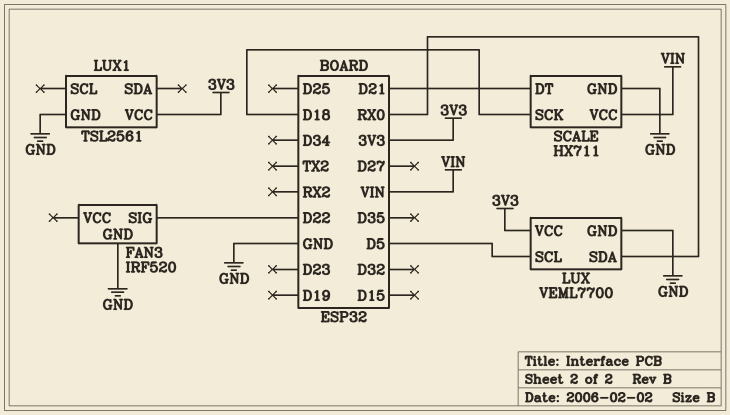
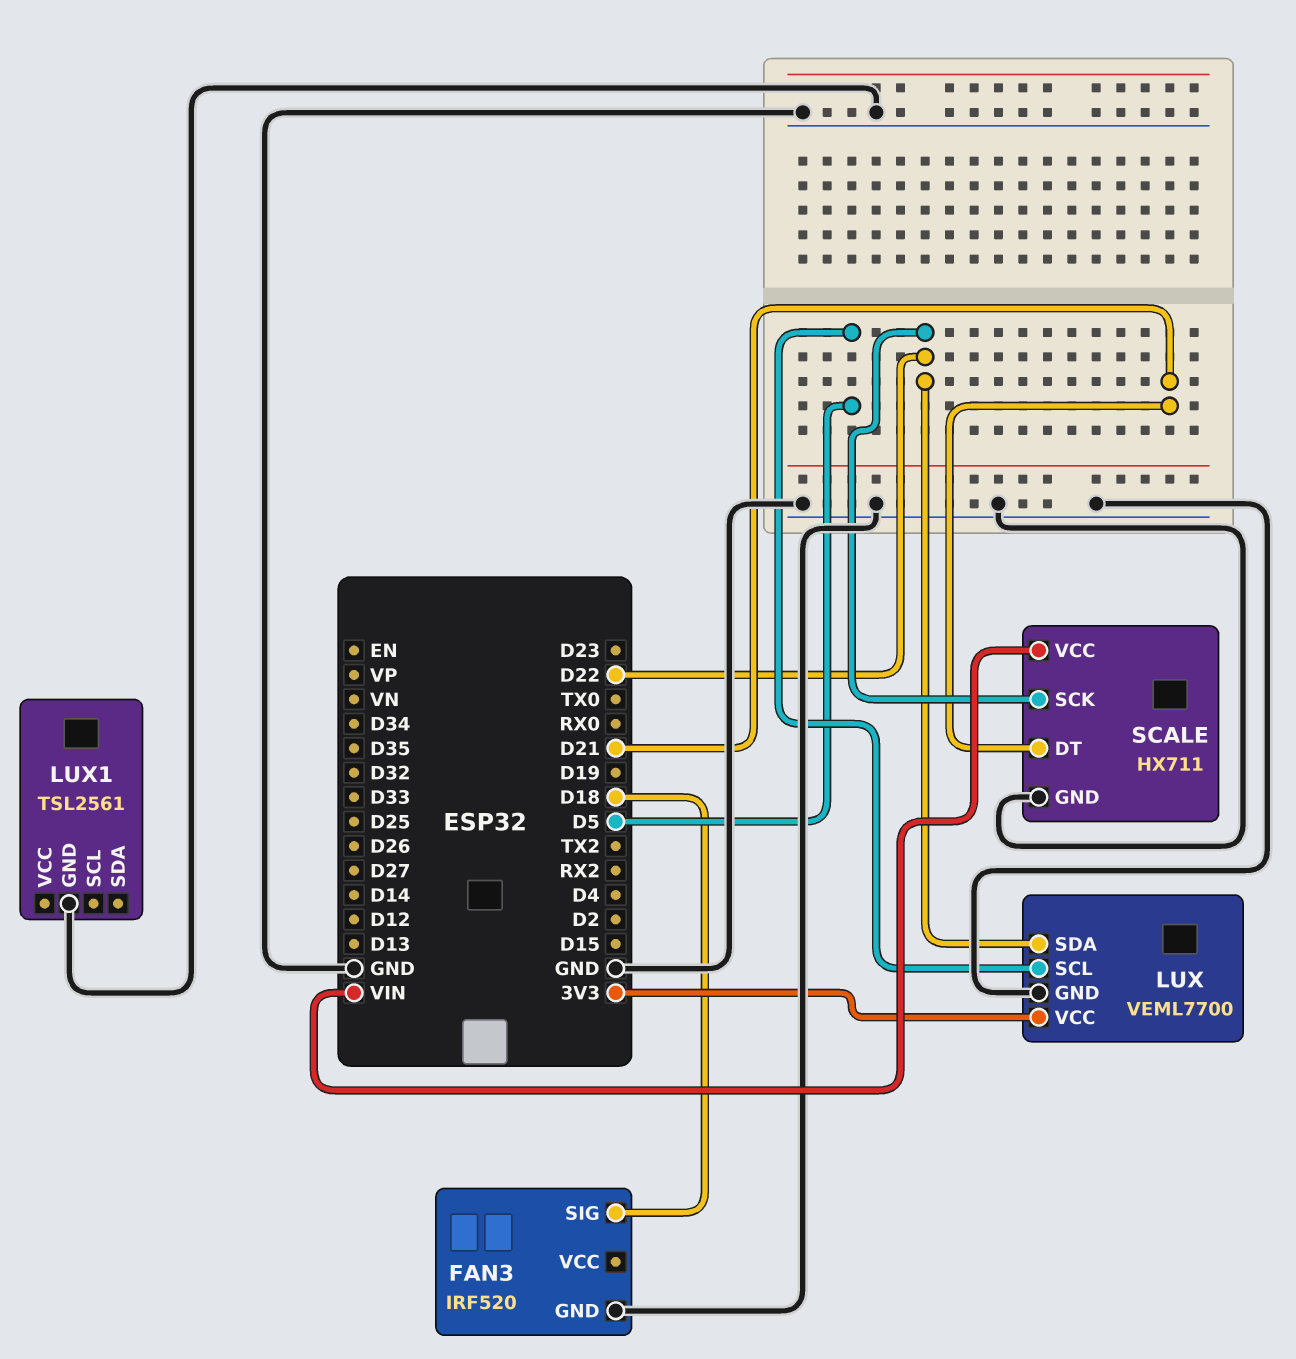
FAN3 pin SIG: D22 -> D18
LUX pin SDA: RX0 -> D22
LUX1 pin VCC: 3V3 -> none
SCALE pin SCK: D18 -> D22

